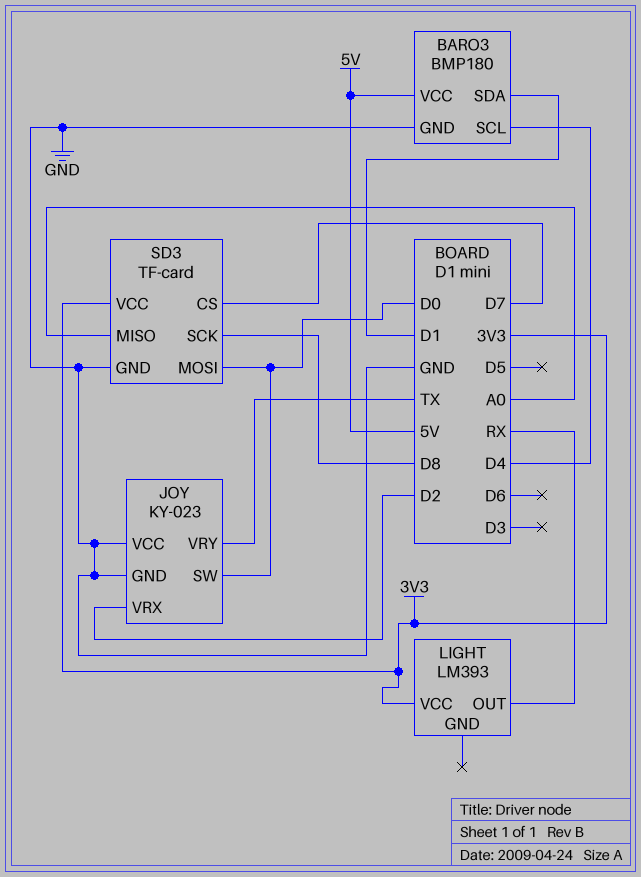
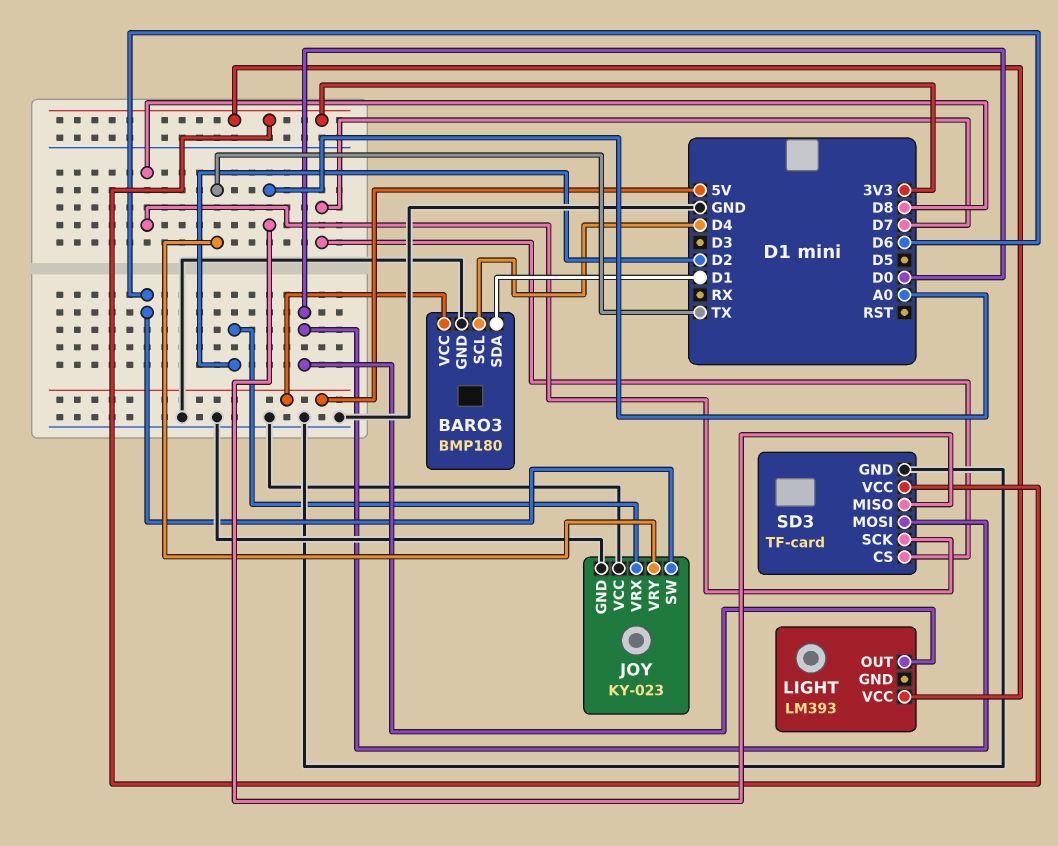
JOY pin SW: D0 -> D6
LIGHT pin OUT: RX -> D0

